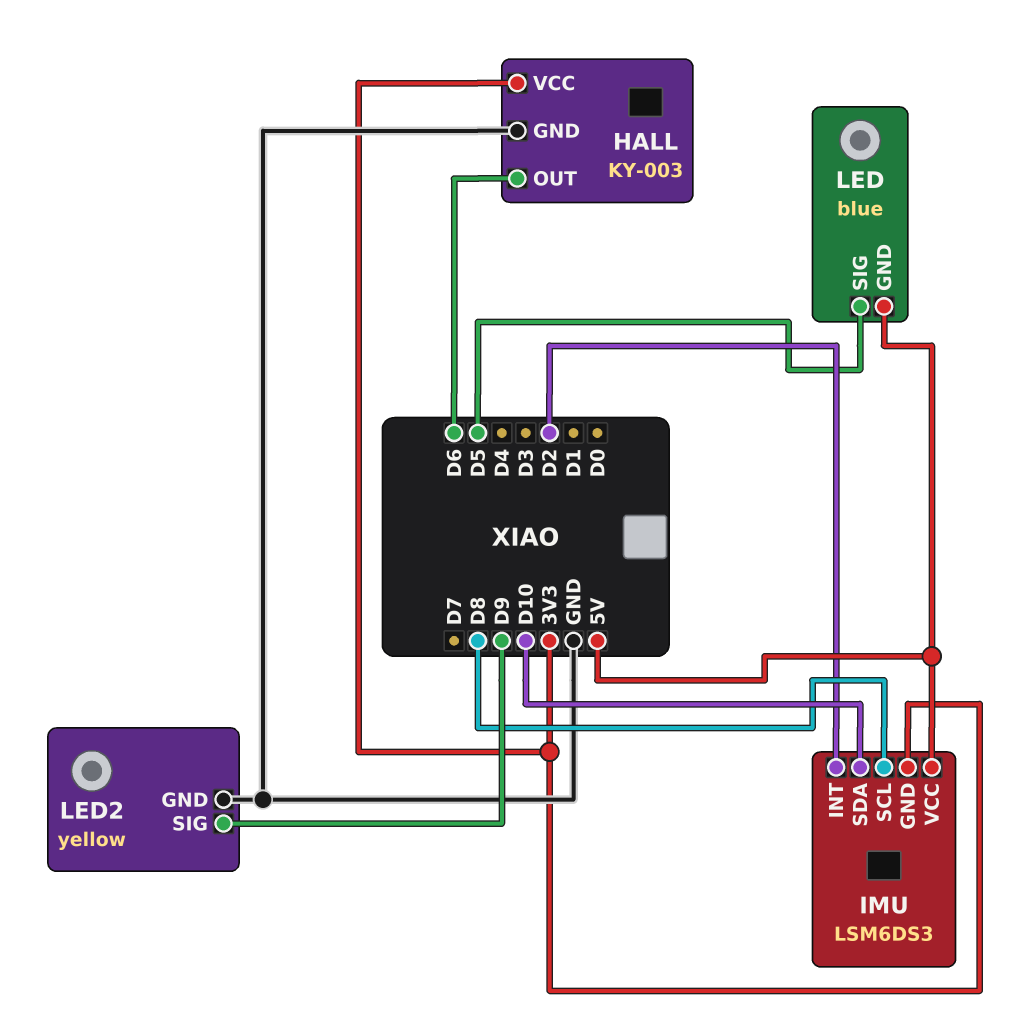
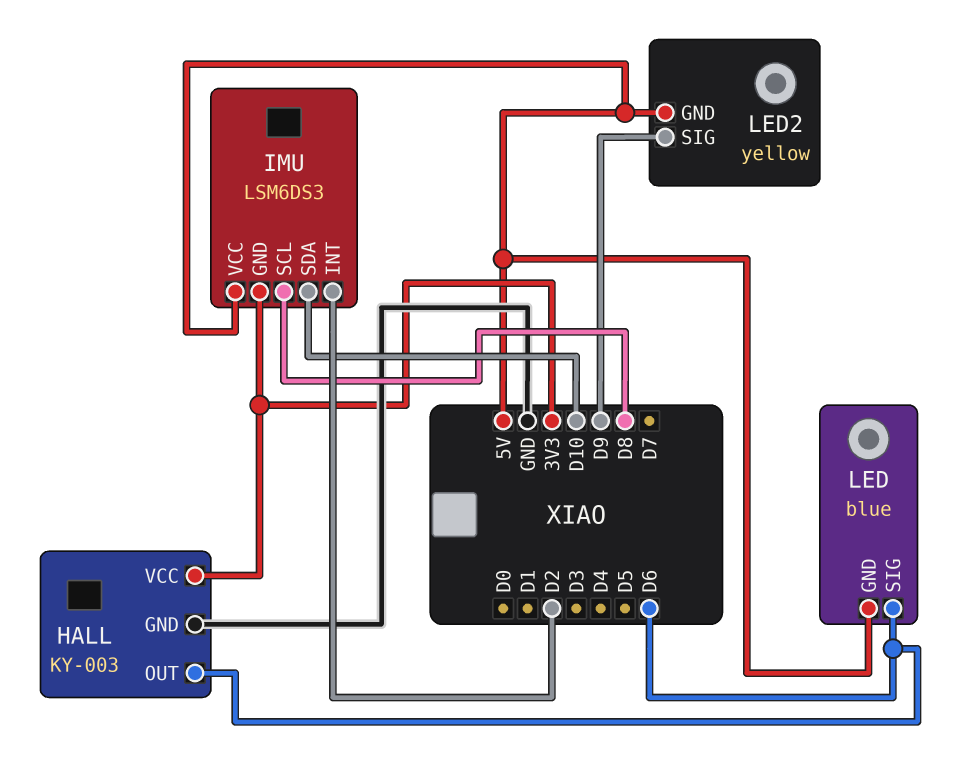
LED pin SIG: D5 -> D6
LED2 pin GND: GND -> 5V

